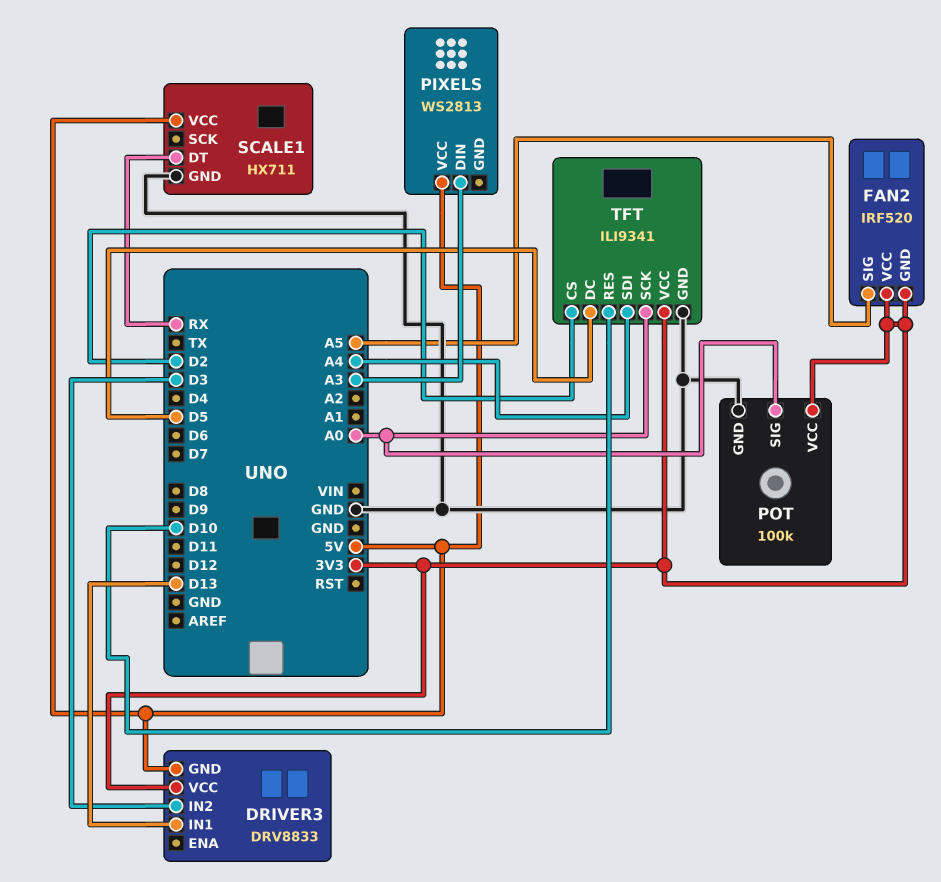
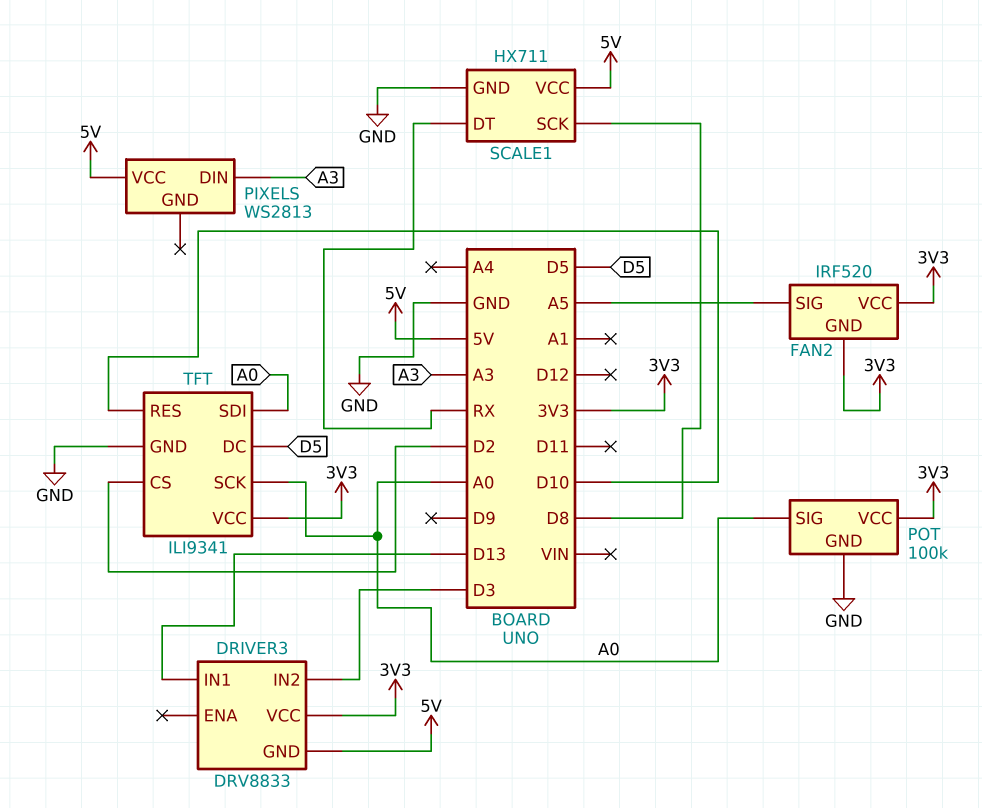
SCALE1 pin SCK: none -> D8
TFT pin SDI: A4 -> A0

